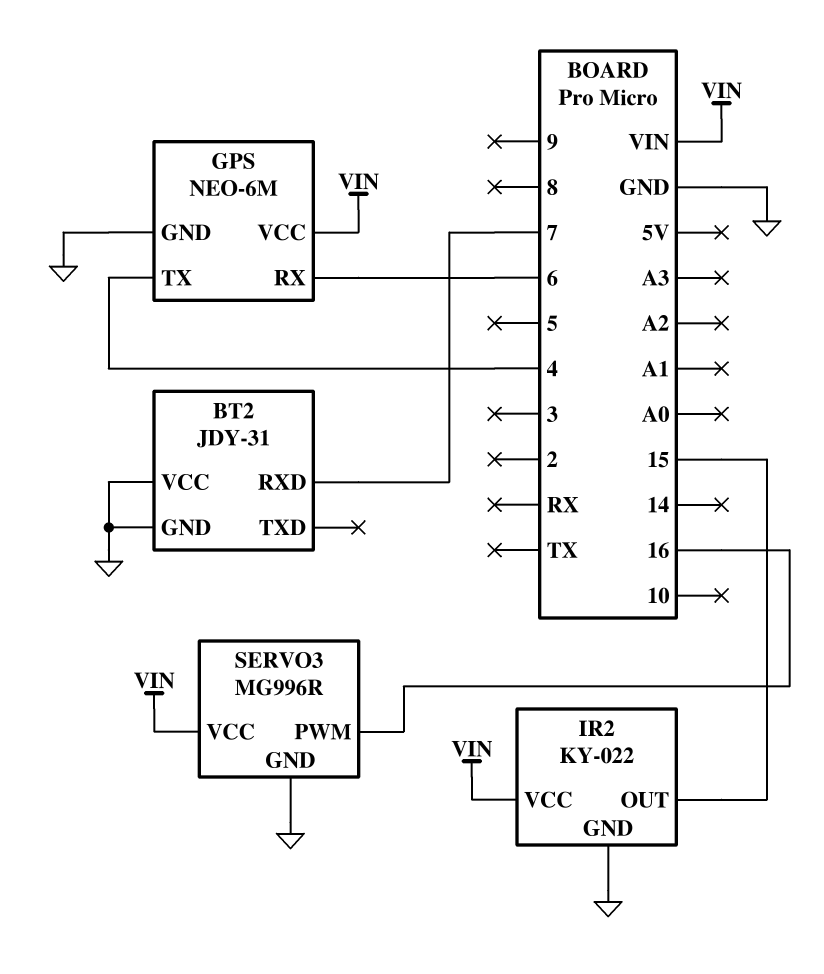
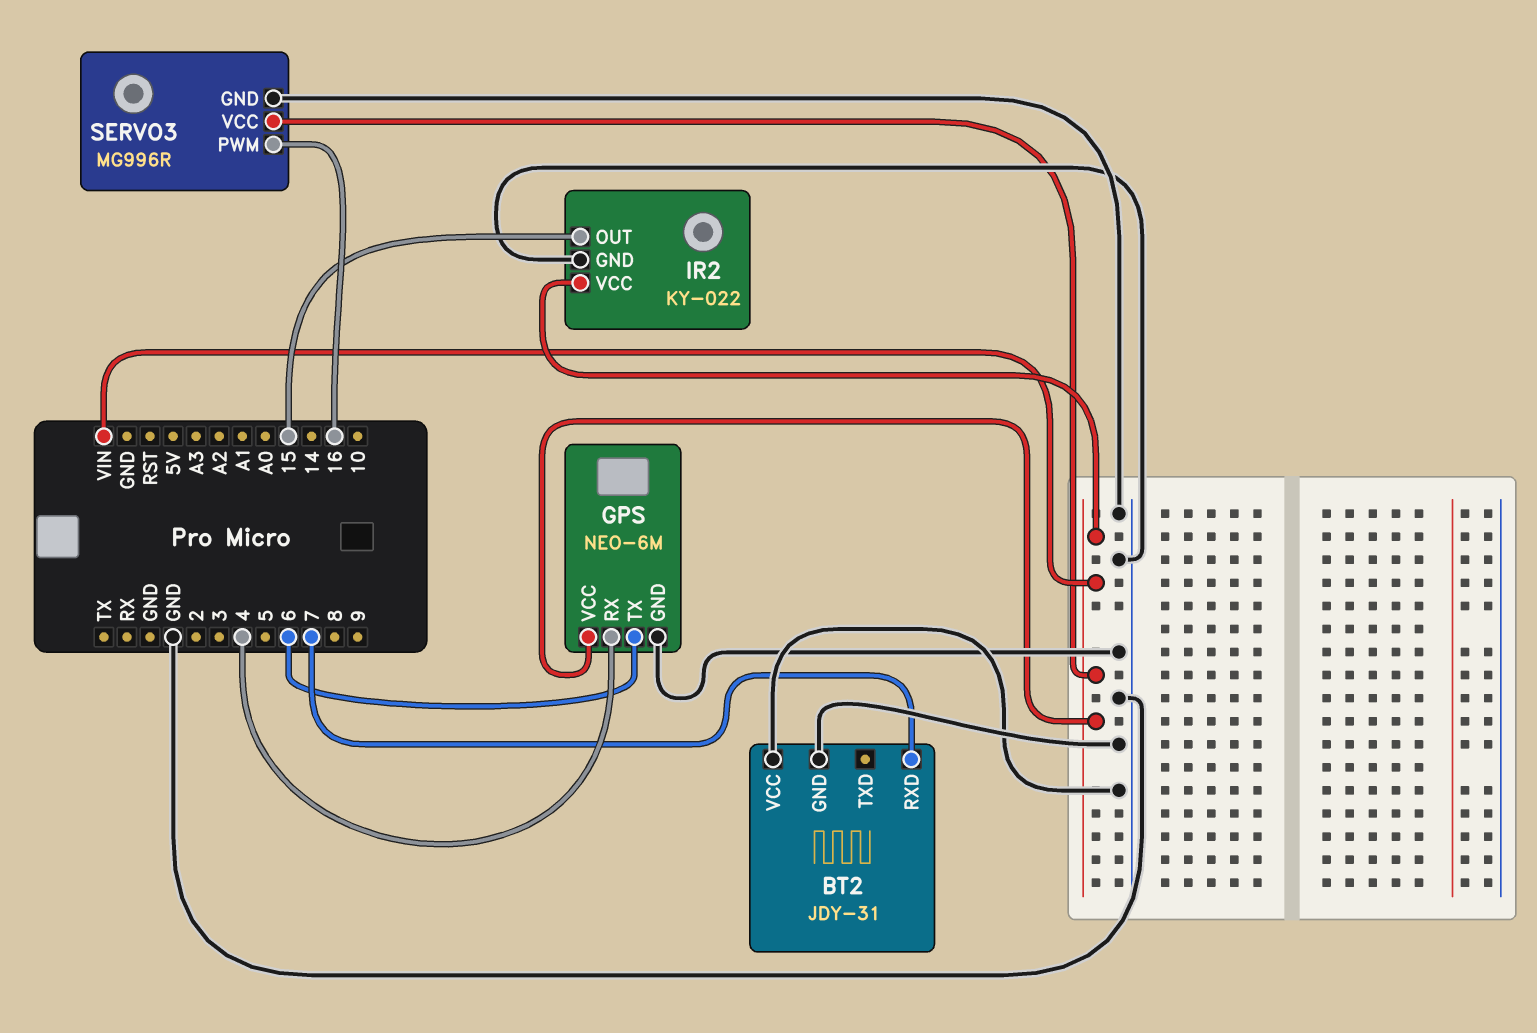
GPS pin RX: 6 -> 4
GPS pin TX: 4 -> 6

